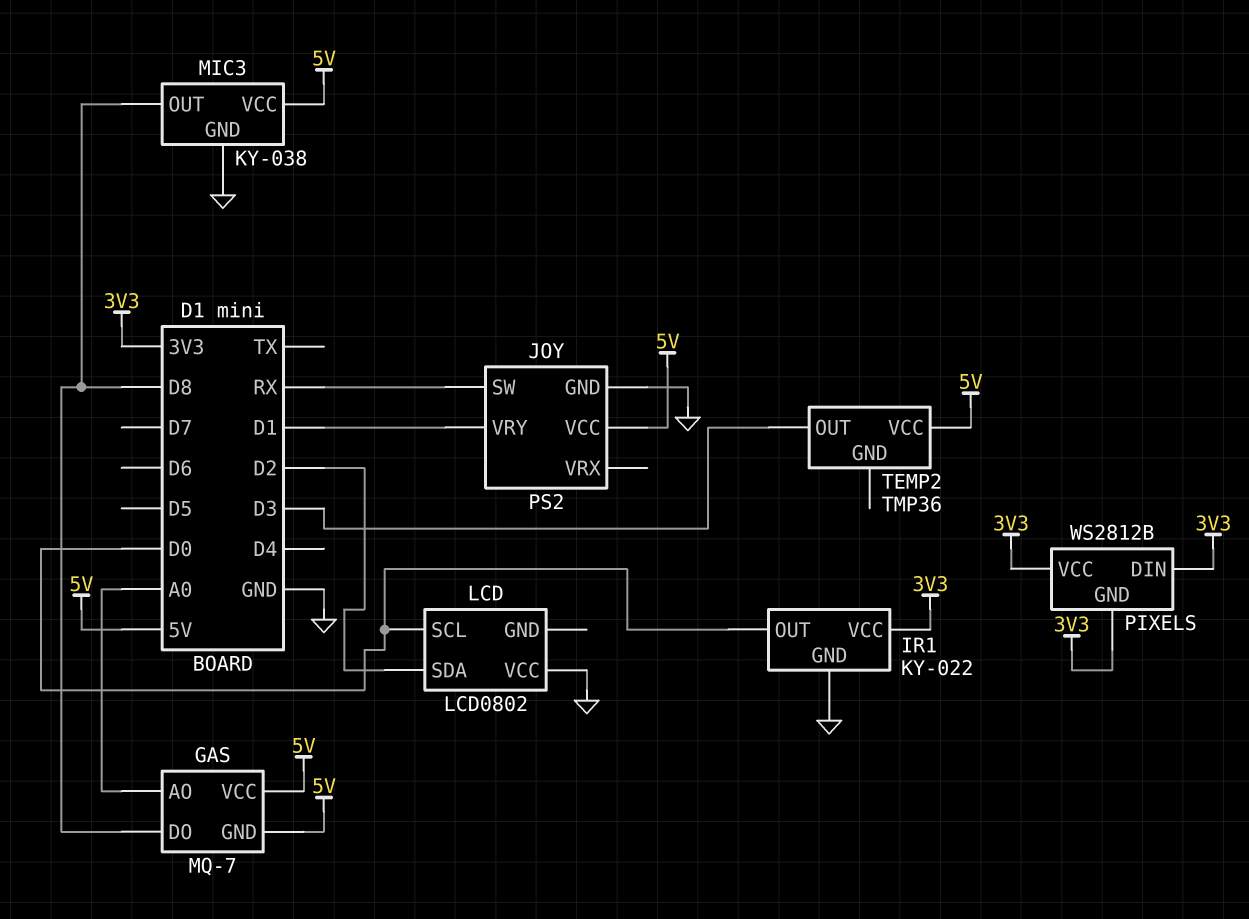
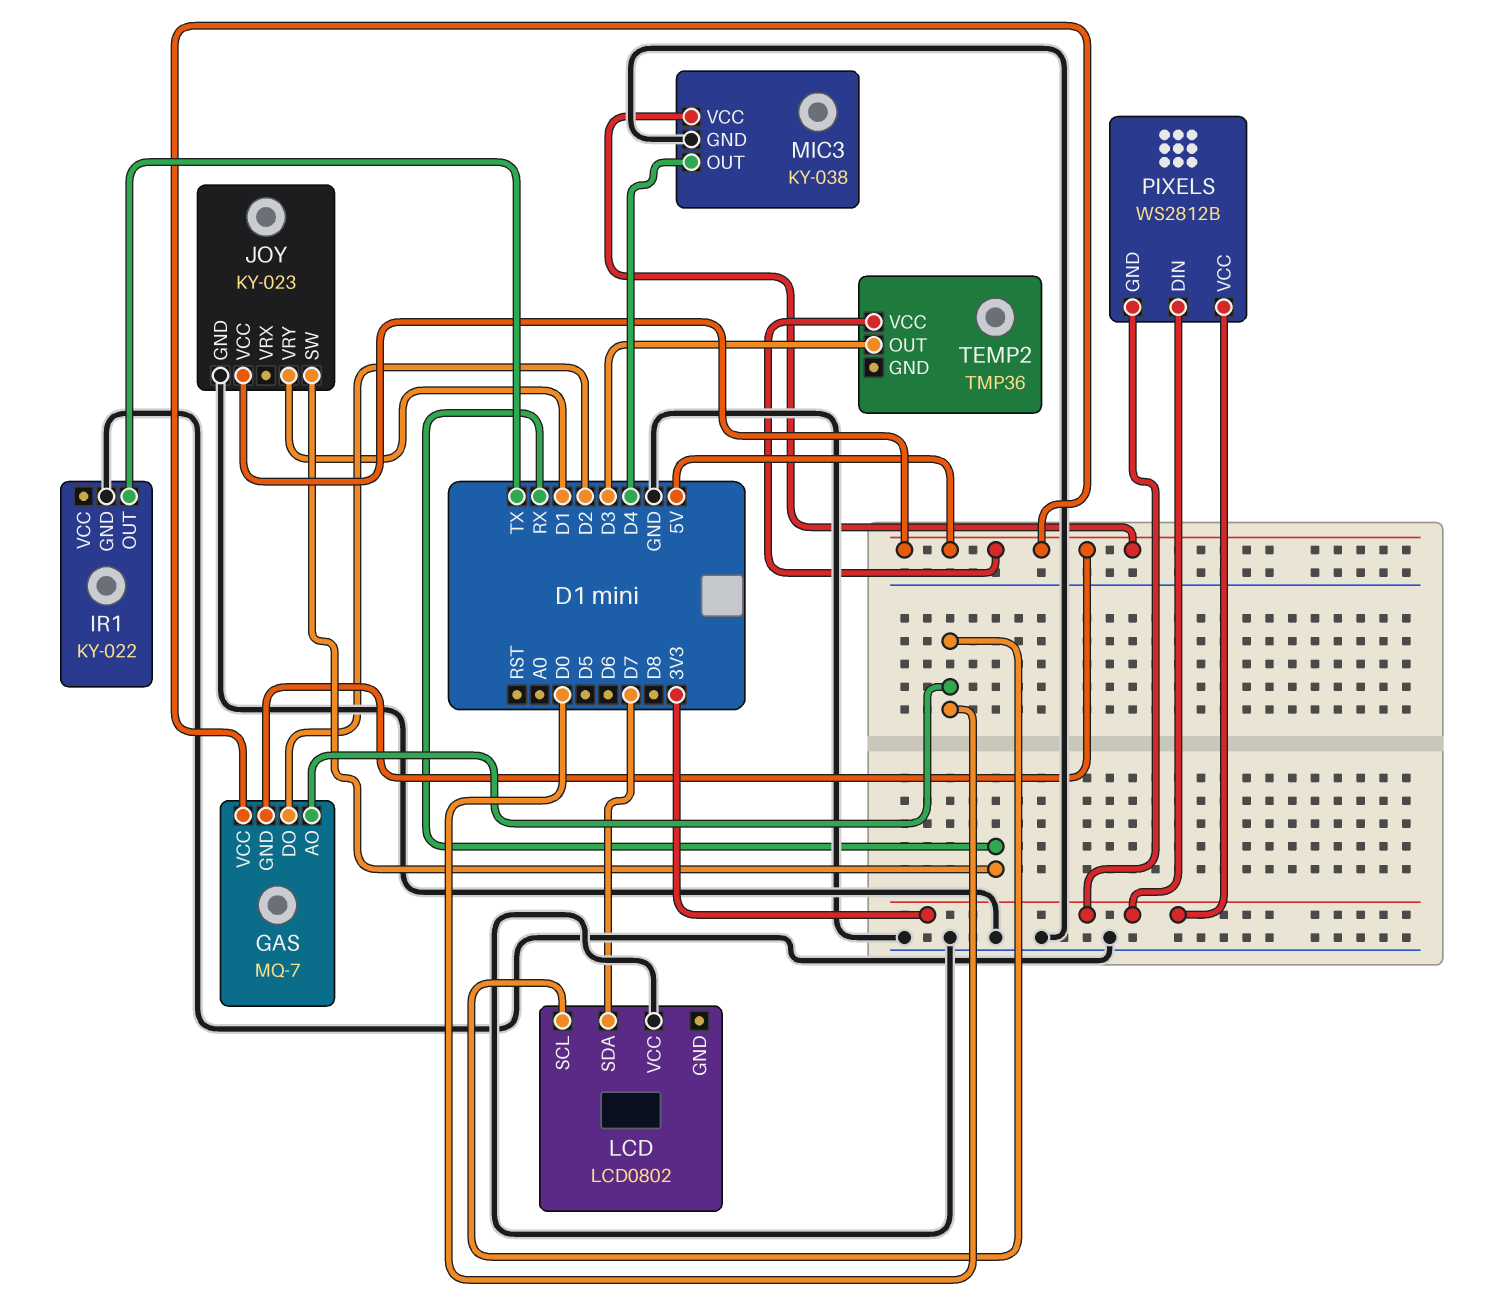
GAS pin AO: A0 -> D0
GAS pin DO: D8 -> D2
IR1 pin OUT: D0 -> TX
IR1 pin VCC: 3V3 -> none
JOY: PS2 -> KY-023
LCD pin SDA: D2 -> D7
MIC3 pin OUT: D8 -> D4

